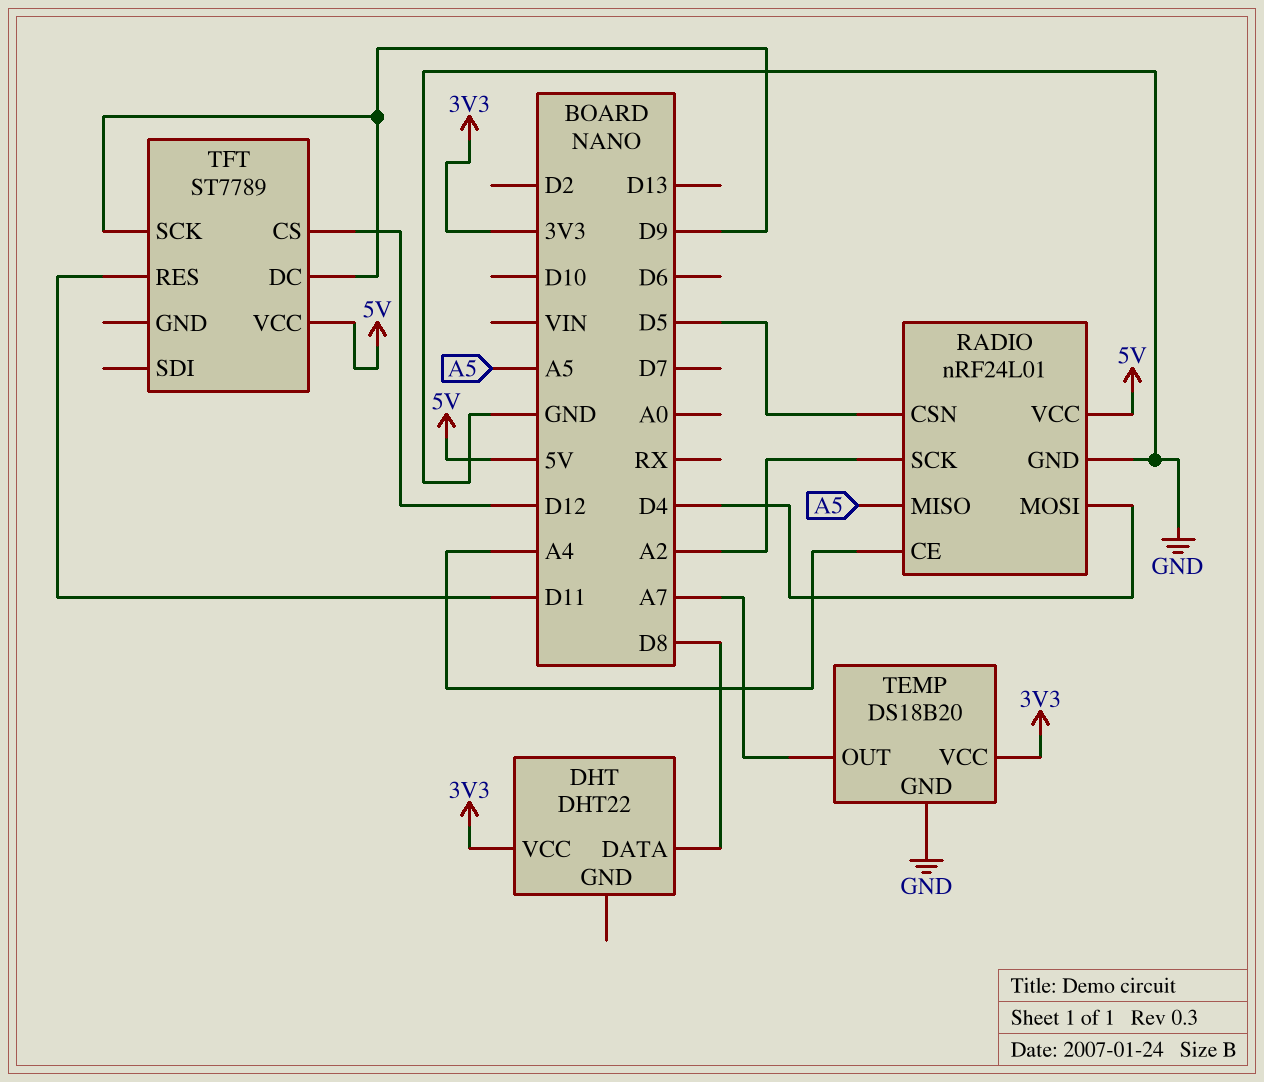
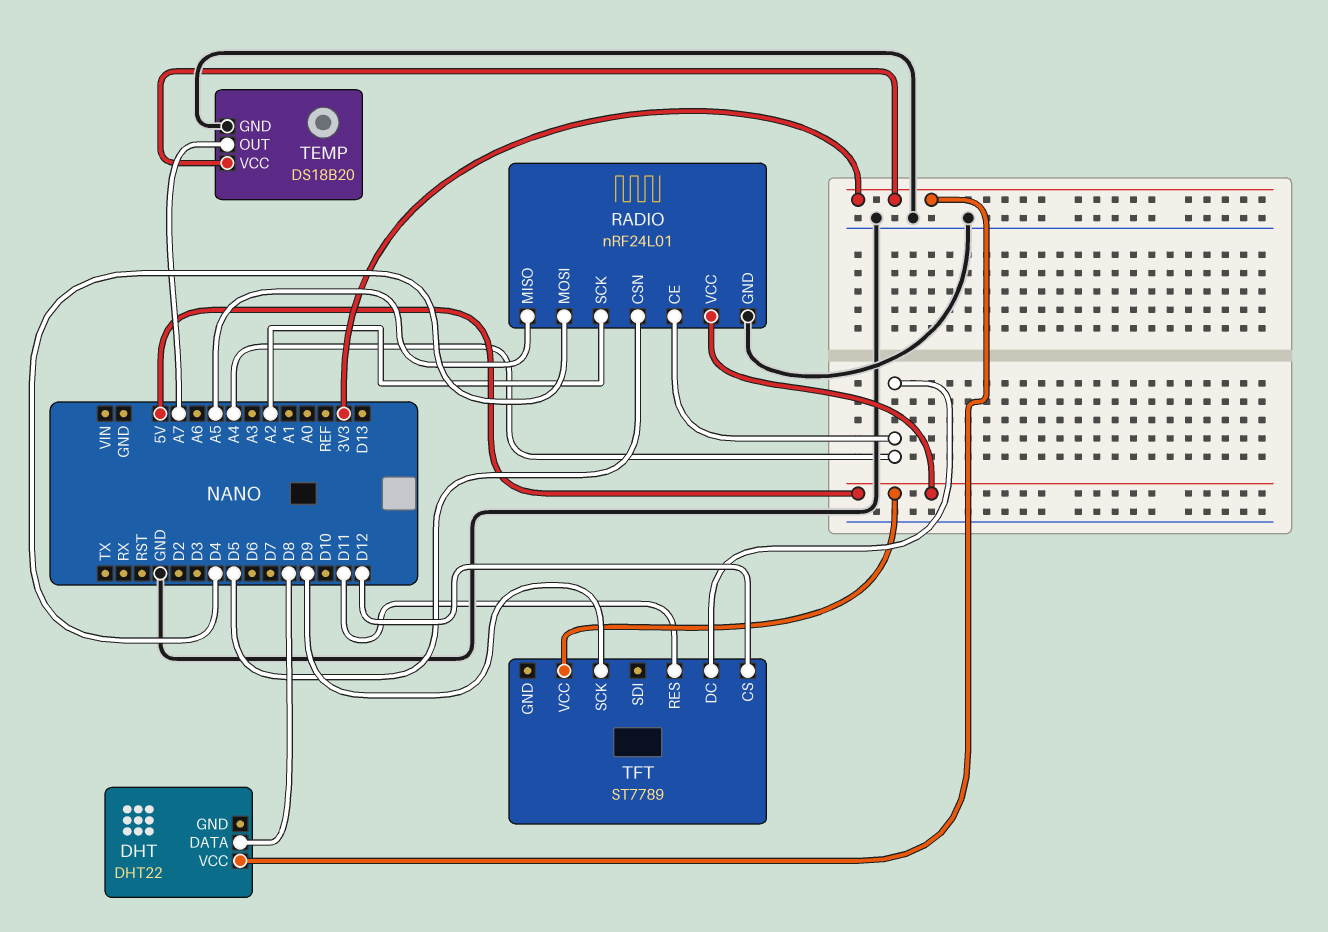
TFT pin DC: D9 -> A4

